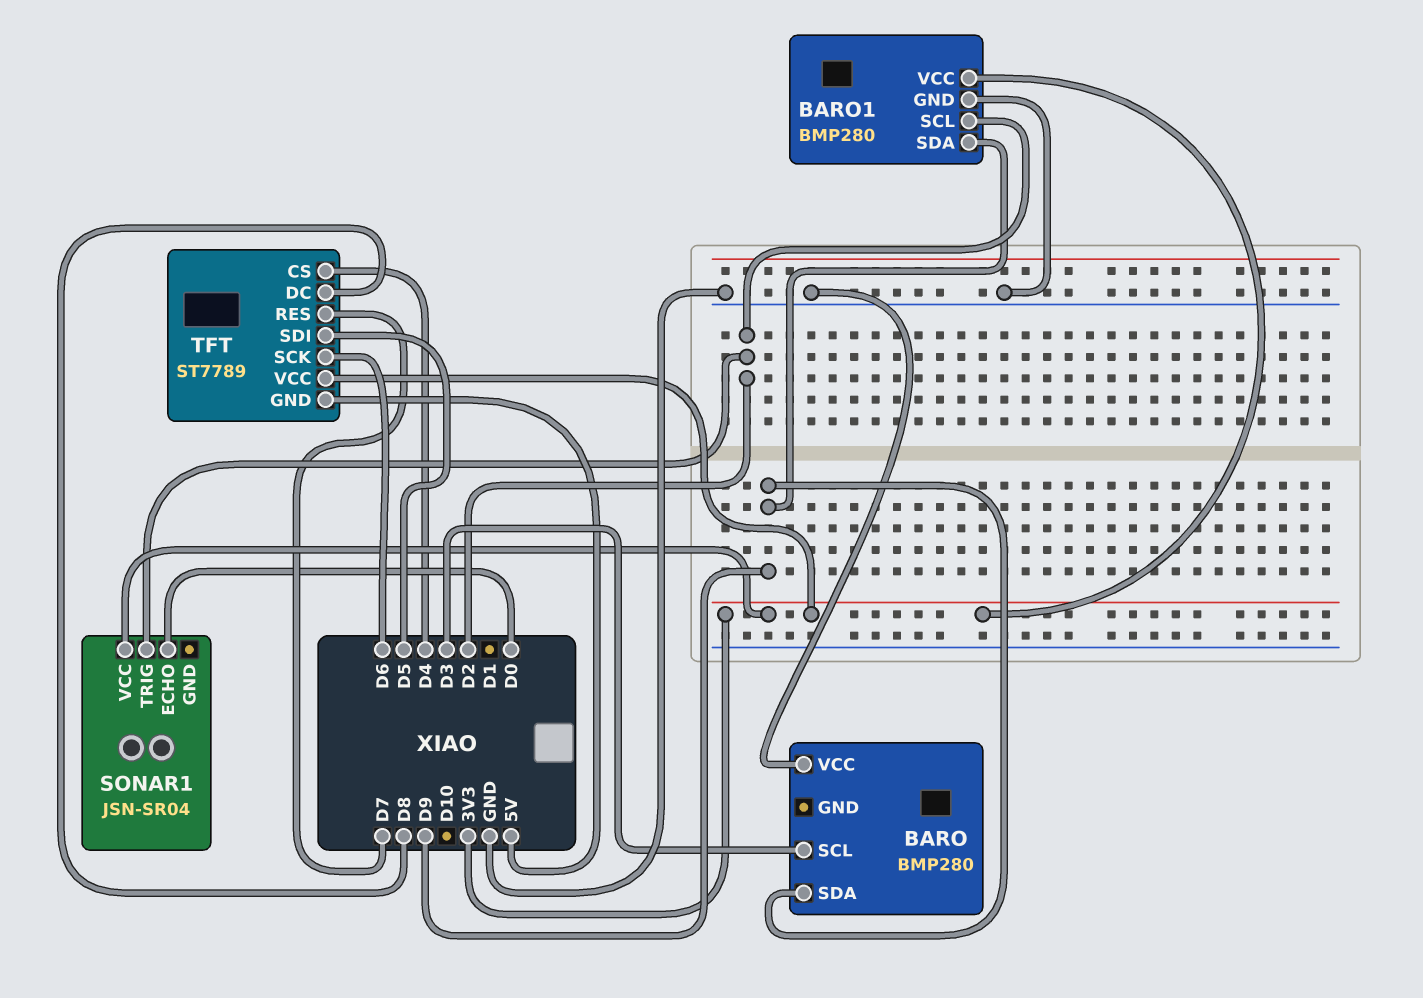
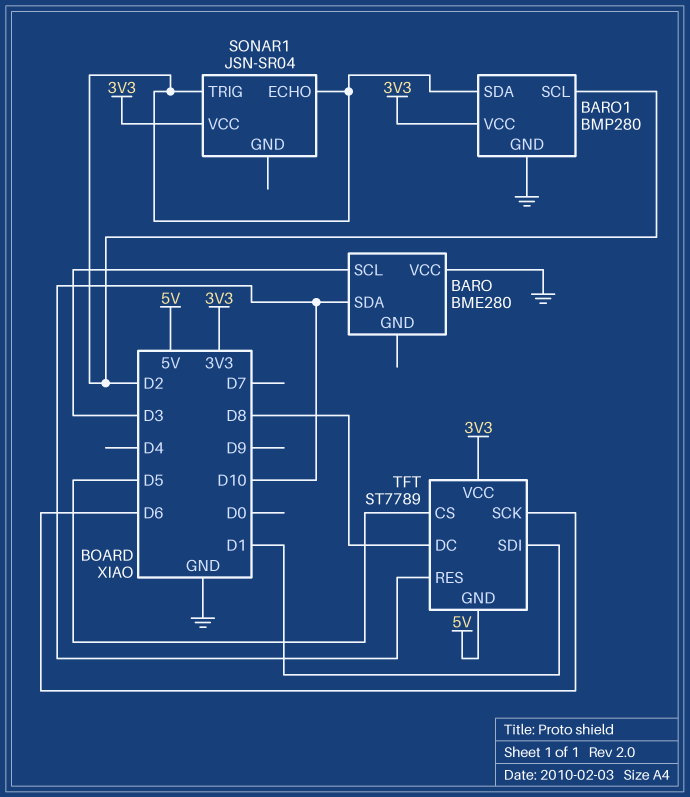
BARO: BMP280 -> BME280
BARO pin SDA: D9 -> D10
BARO1 pin SDA: D9 -> D2
SONAR1 pin ECHO: D0 -> D2
TFT pin CS: D4 -> D5
TFT pin RES: D7 -> D10
TFT pin SDI: D5 -> D1

